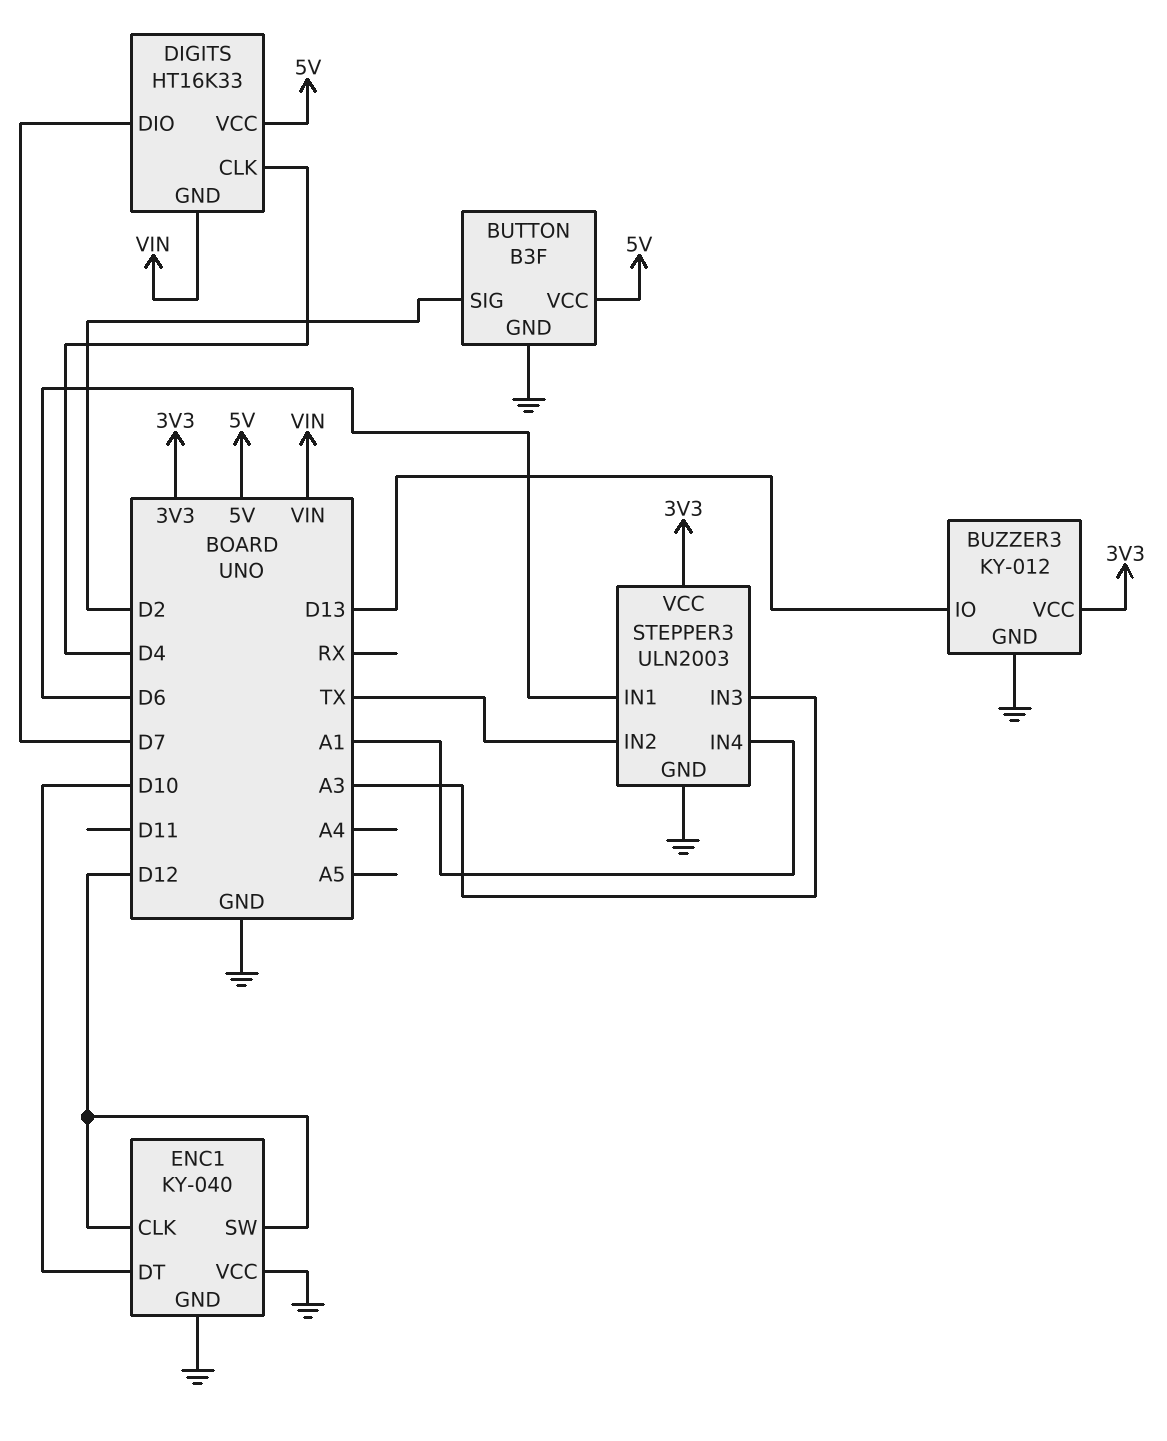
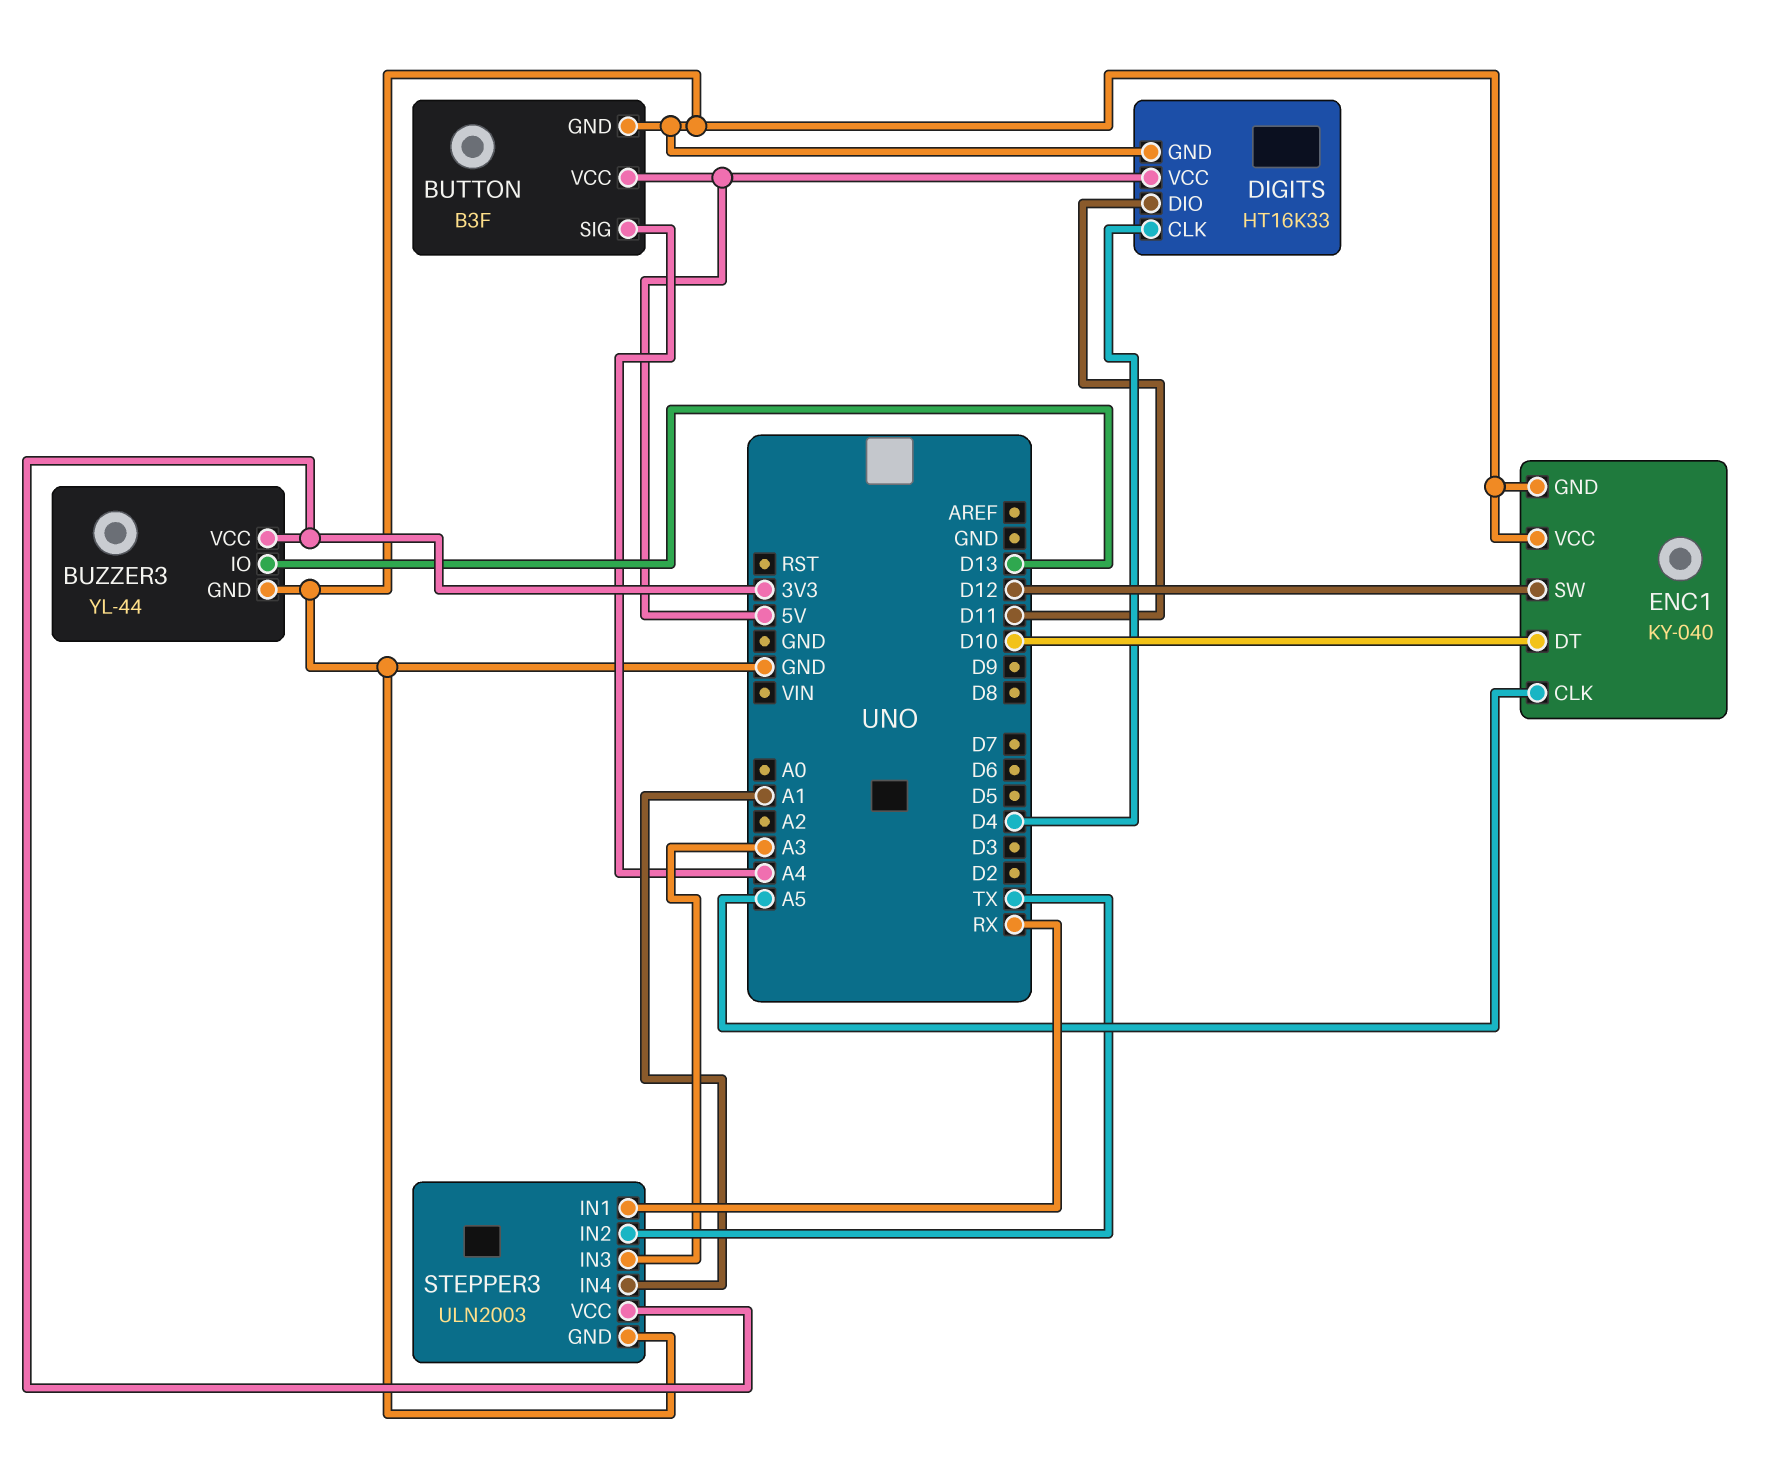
BUTTON pin SIG: D2 -> A4
BUZZER3: KY-012 -> YL-44
DIGITS pin DIO: D7 -> D11
DIGITS pin GND: VIN -> GND
ENC1 pin CLK: D12 -> A5
STEPPER3 pin IN1: D6 -> RX

